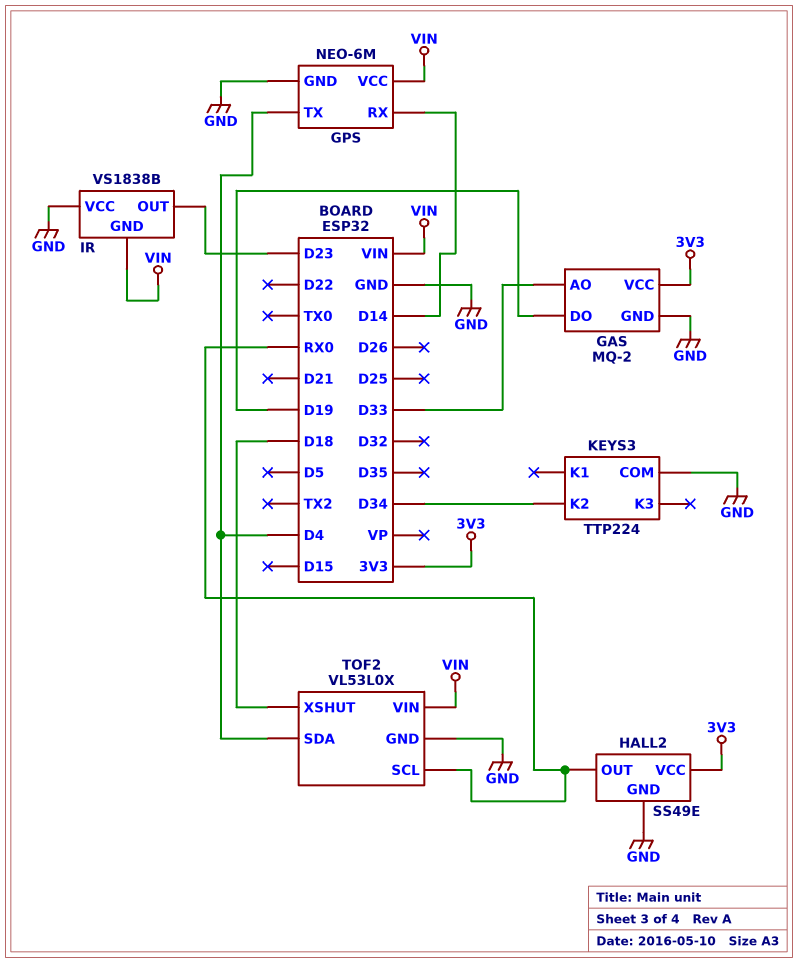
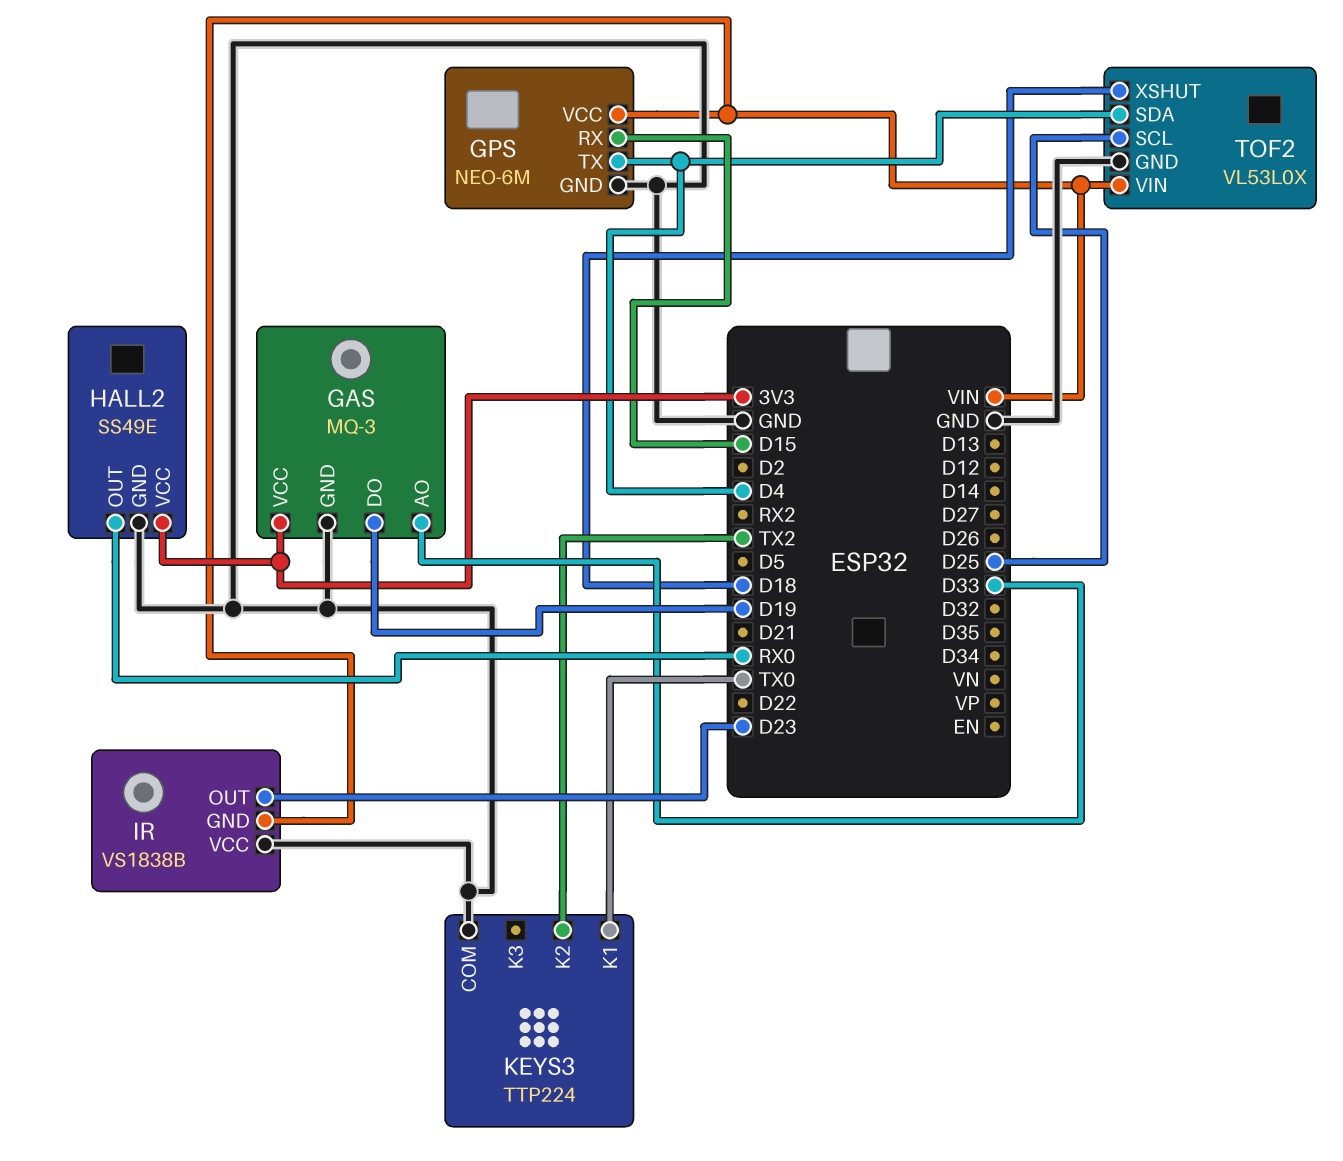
GAS: MQ-2 -> MQ-3
GPS pin RX: D14 -> D15
KEYS3 pin K1: none -> TX0
KEYS3 pin K2: D34 -> TX2
TOF2 pin SCL: RX0 -> D25

